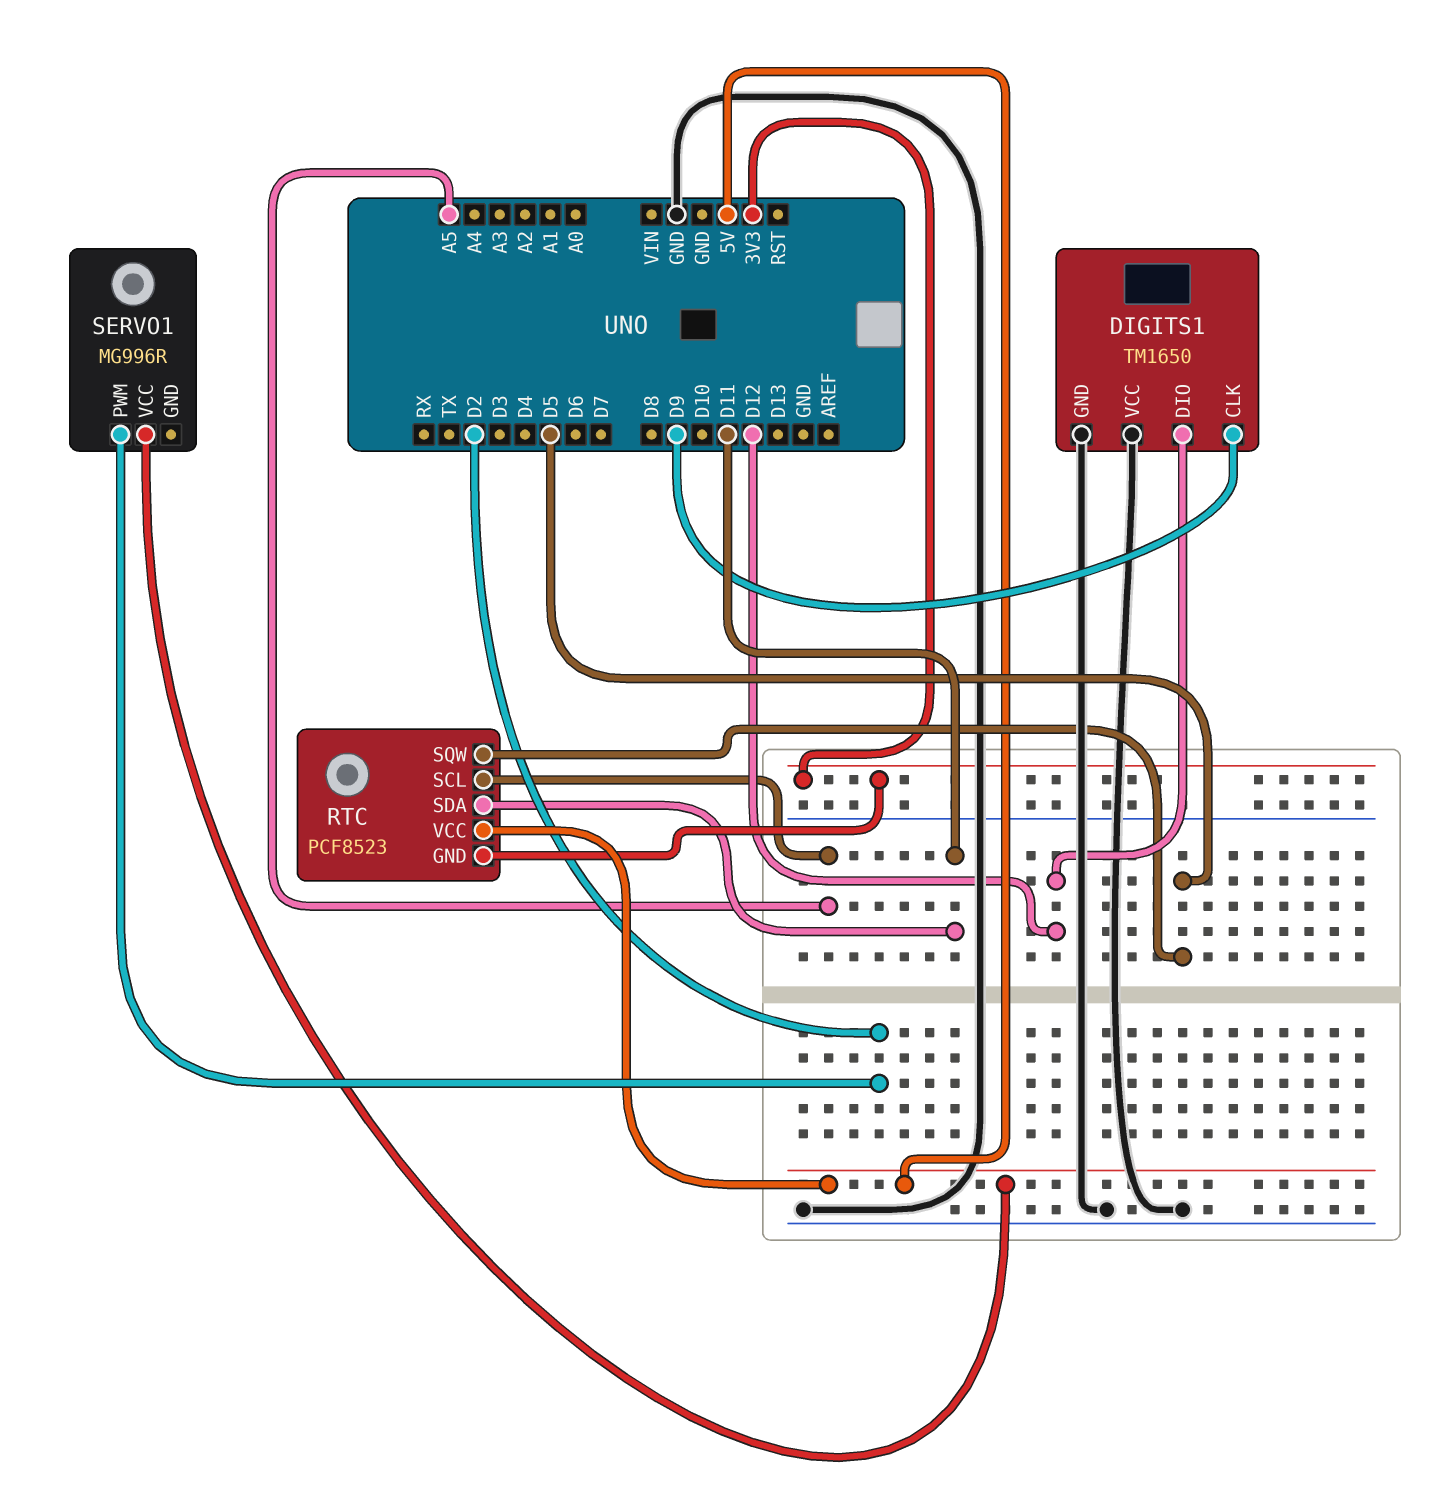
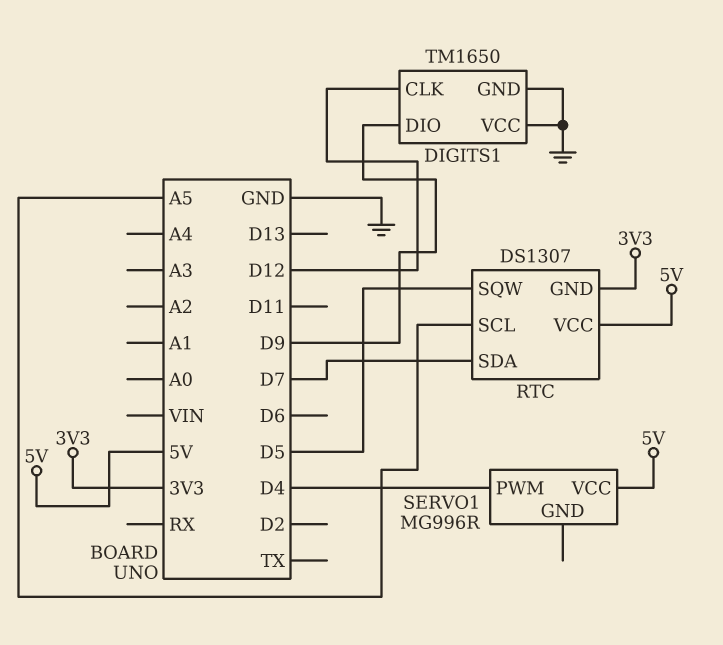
DIGITS1 pin CLK: D9 -> D12
DIGITS1 pin DIO: D12 -> D9
RTC: PCF8523 -> DS1307
RTC pin SDA: D11 -> D7
SERVO1 pin PWM: D2 -> D4

